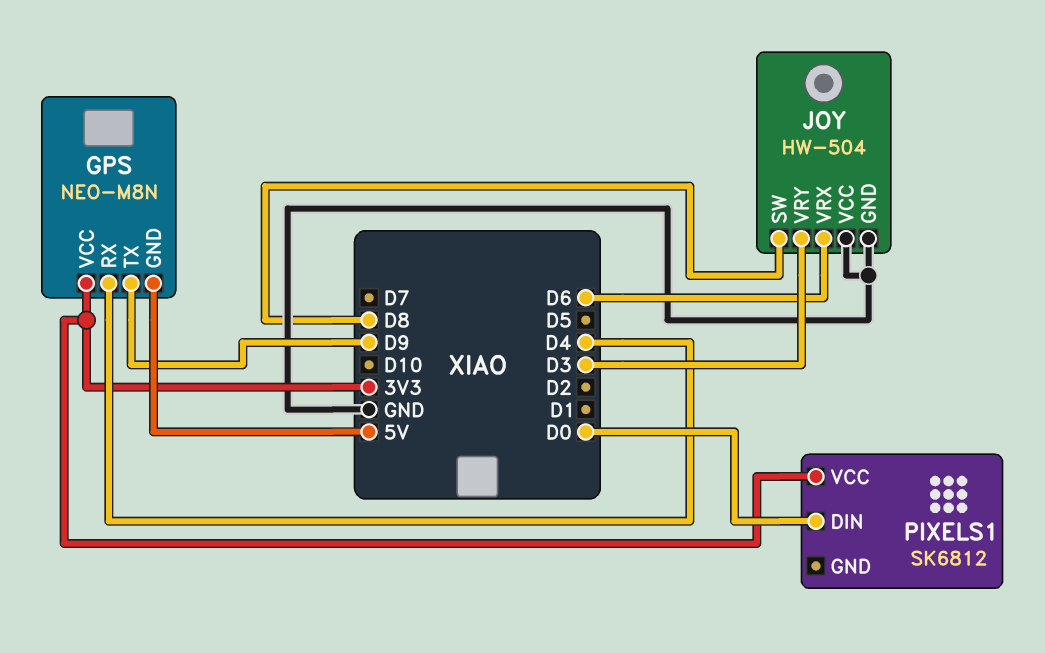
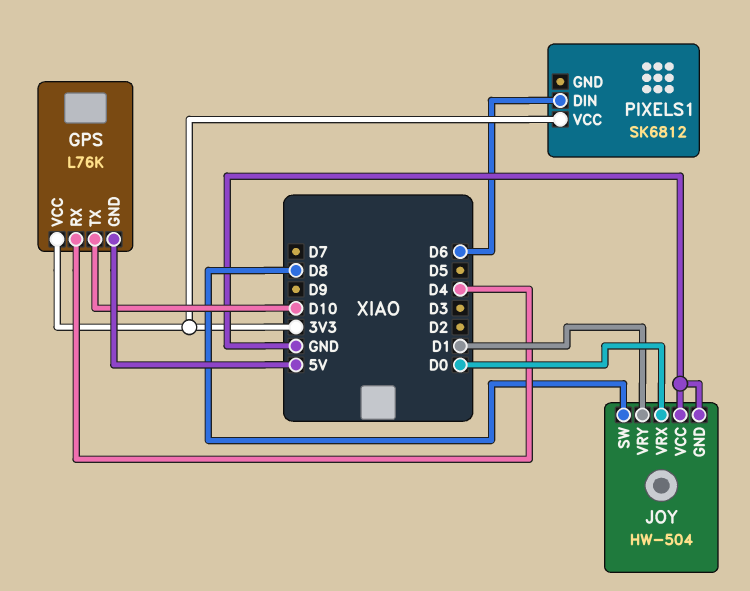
GPS: NEO-M8N -> L76K
GPS pin TX: D9 -> D10
JOY pin VRX: D6 -> D0
JOY pin VRY: D3 -> D1
PIXELS1 pin DIN: D0 -> D6

